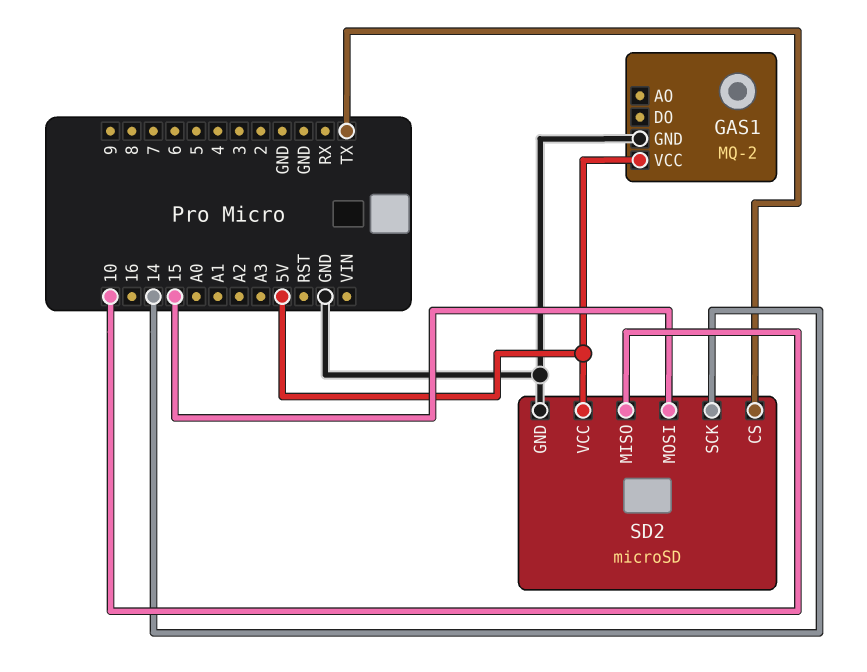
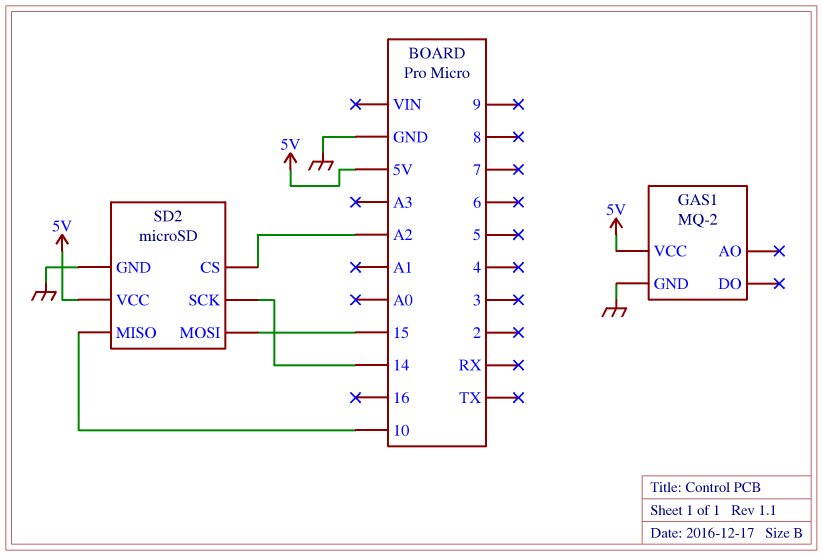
SD2 pin CS: TX -> A2

